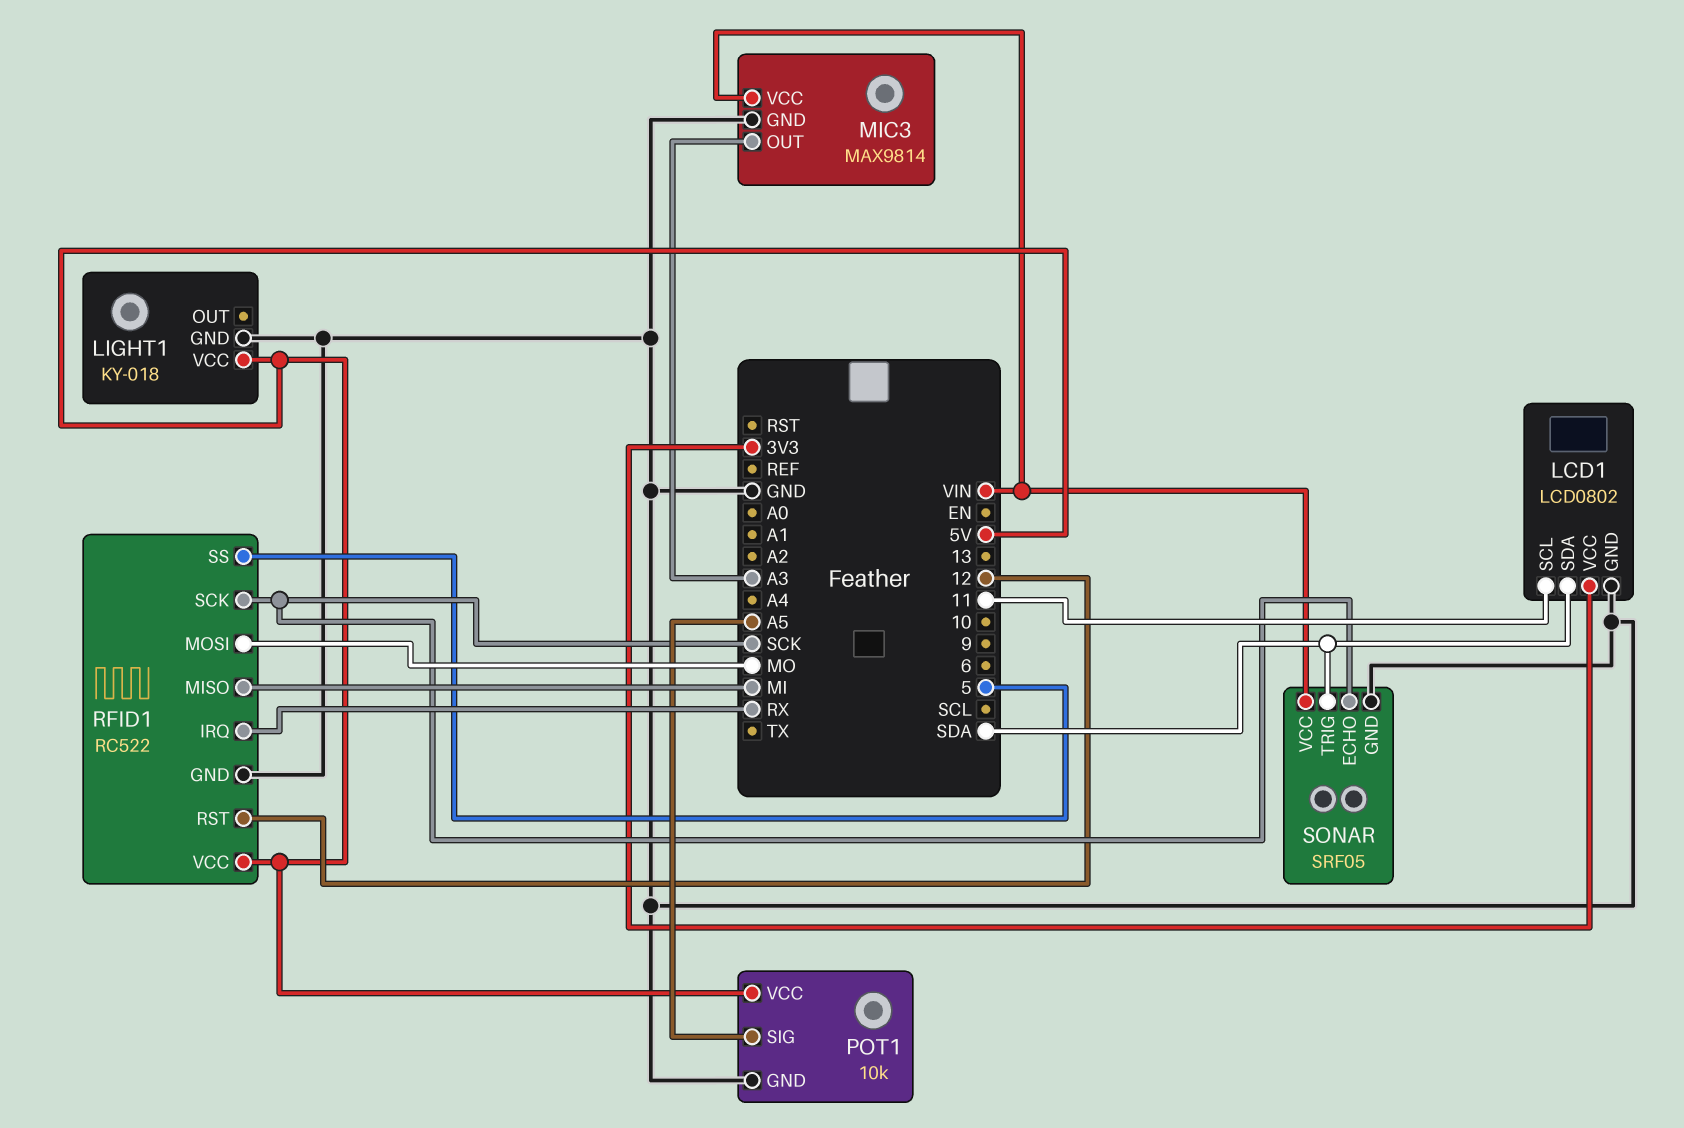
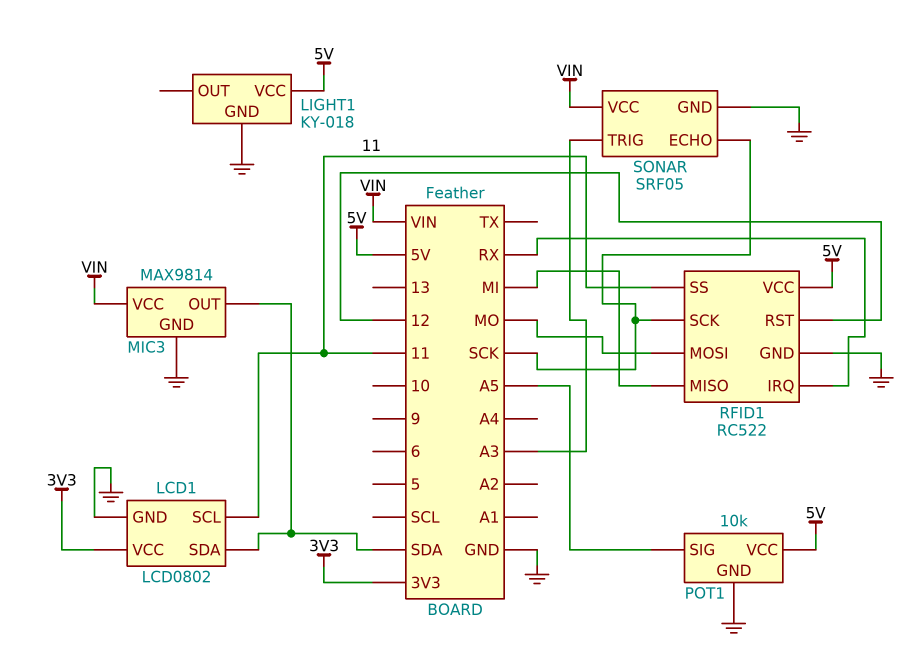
MIC3 pin OUT: A3 -> SDA
RFID1 pin SS: 5 -> 11
SONAR pin TRIG: SDA -> A3

